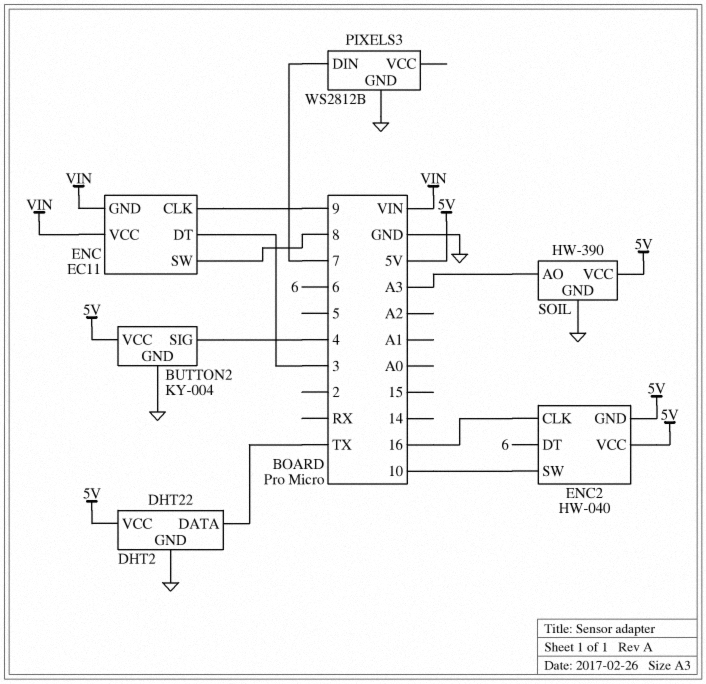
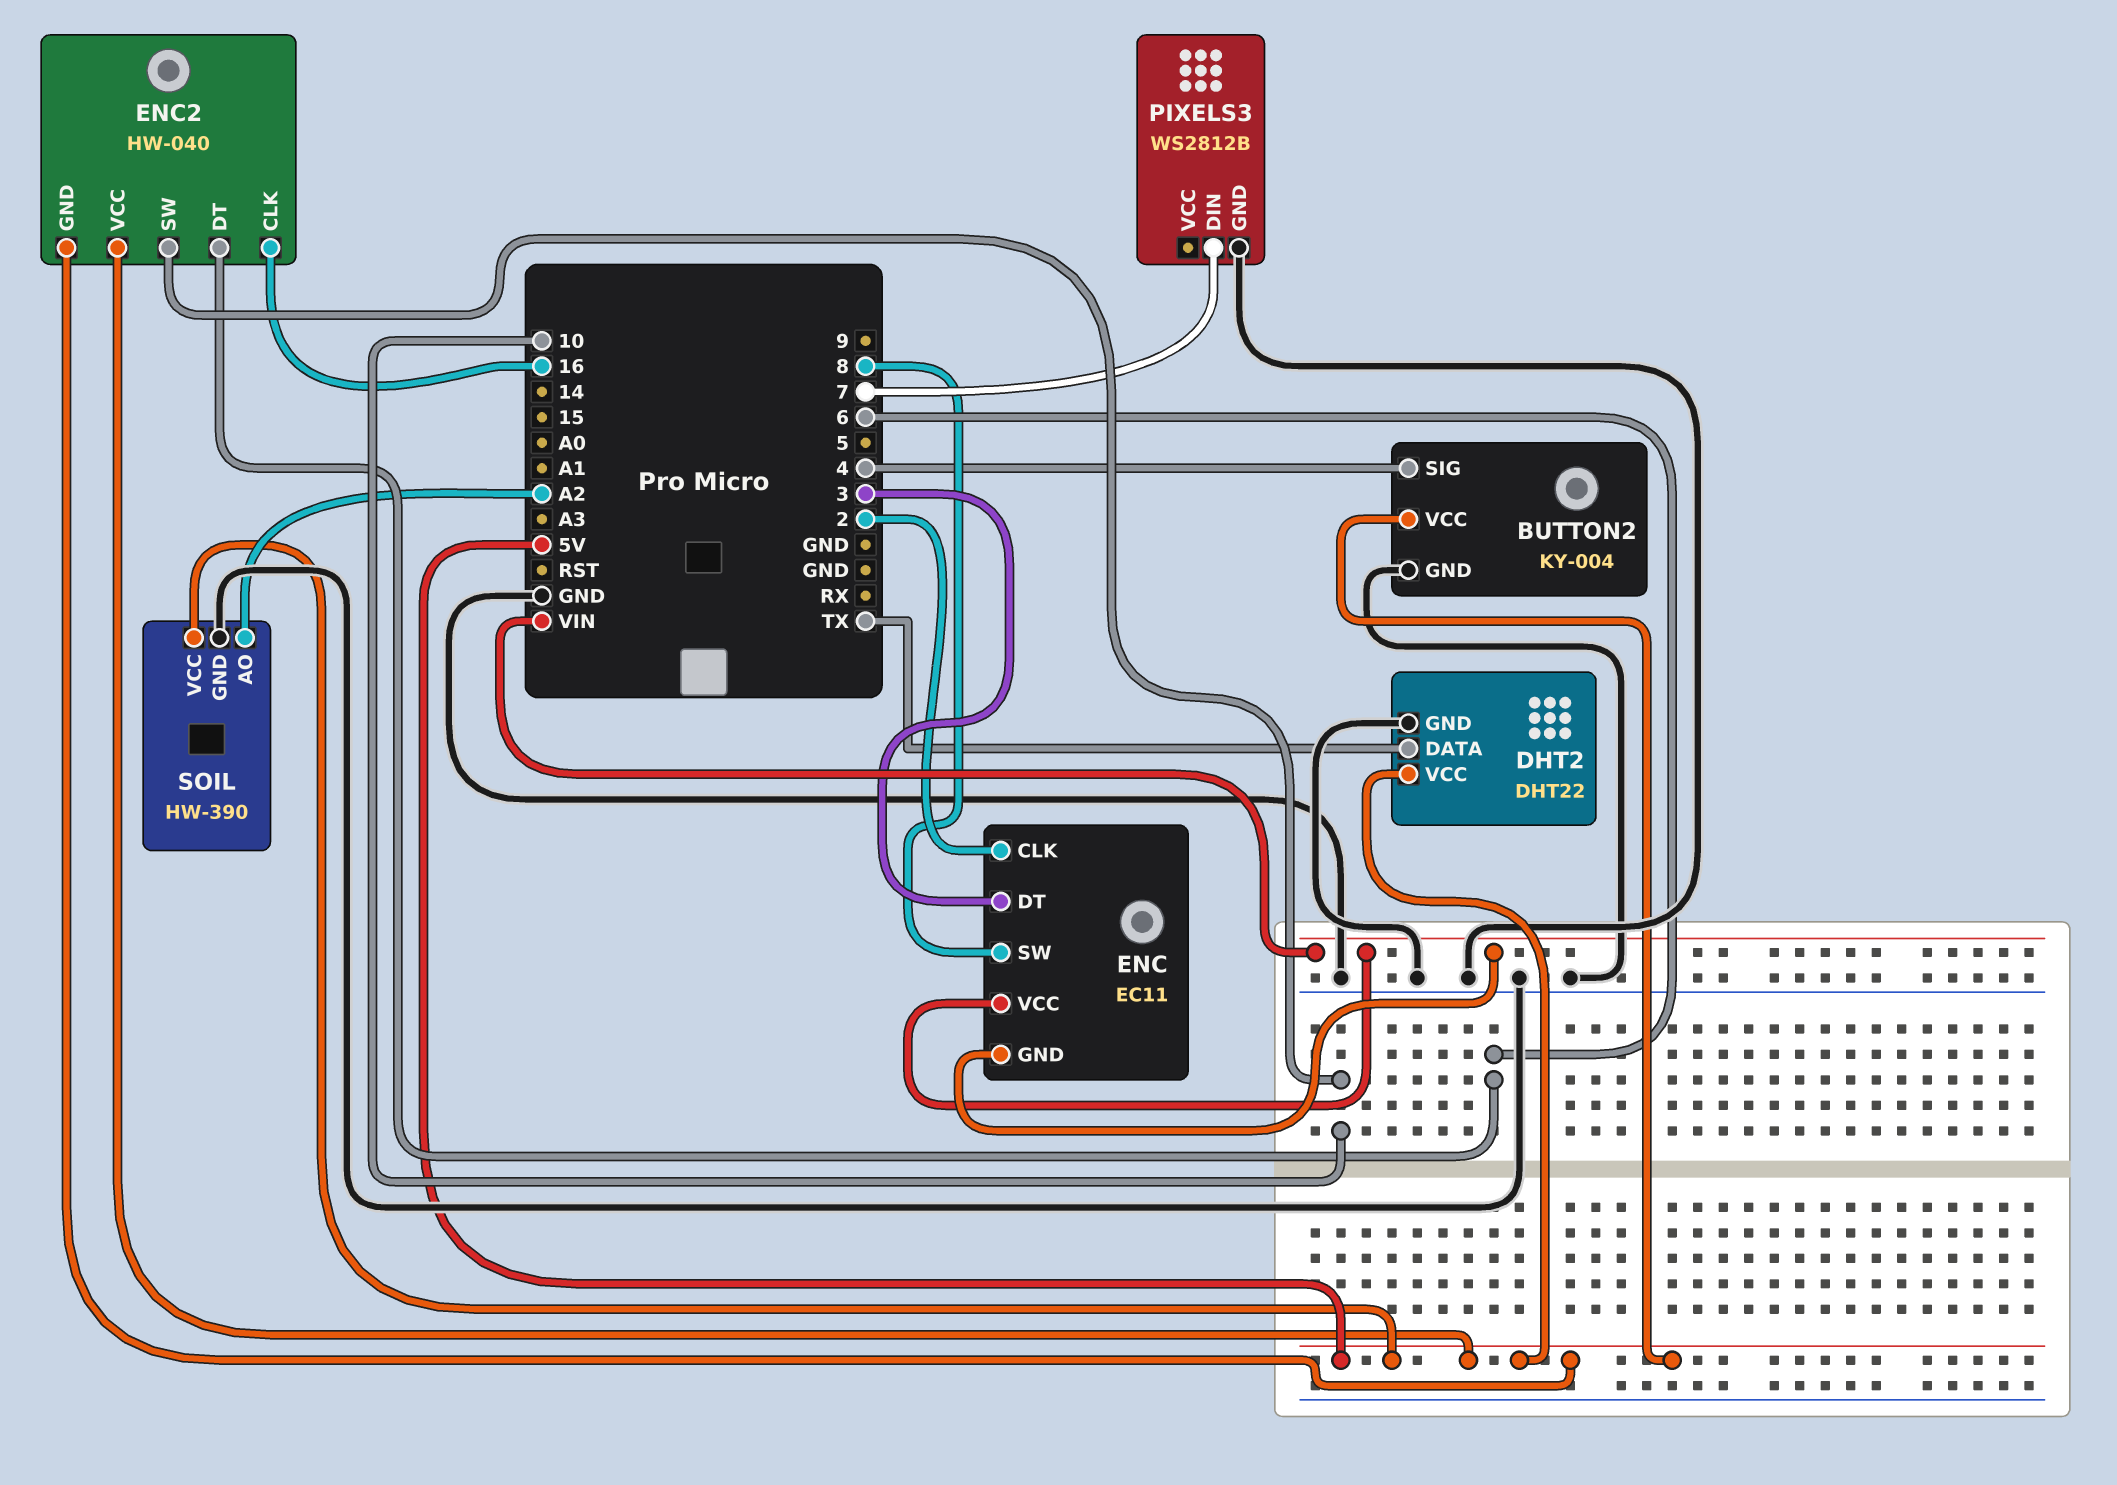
ENC pin CLK: 9 -> 2
SOIL pin AO: A3 -> A2

